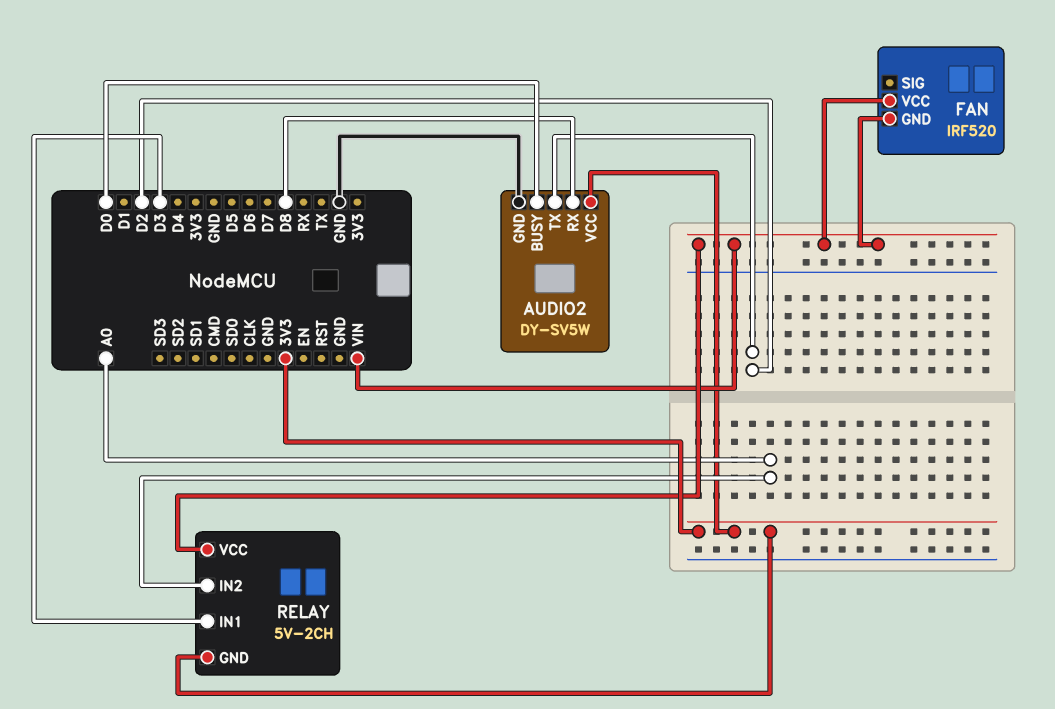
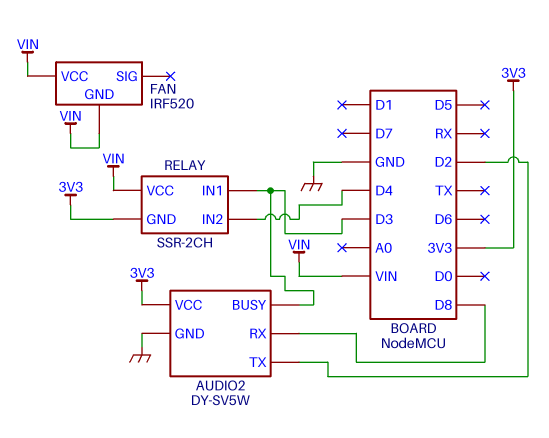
AUDIO2 pin BUSY: D0 -> D3
RELAY: 5V-2CH -> SSR-2CH
RELAY pin IN2: A0 -> D4

